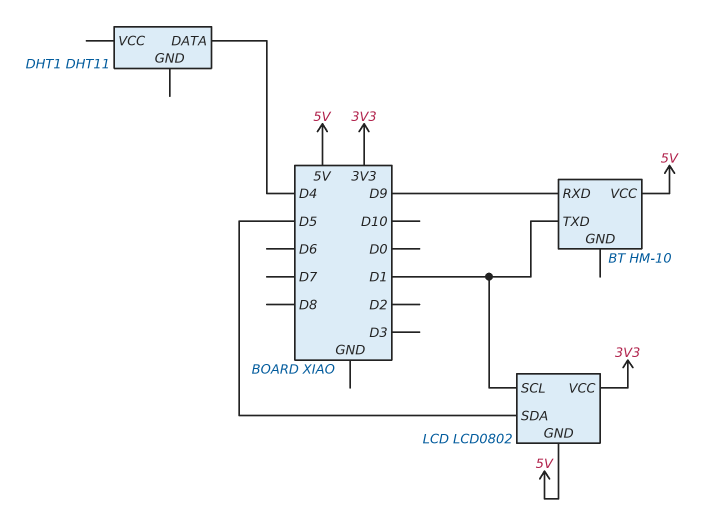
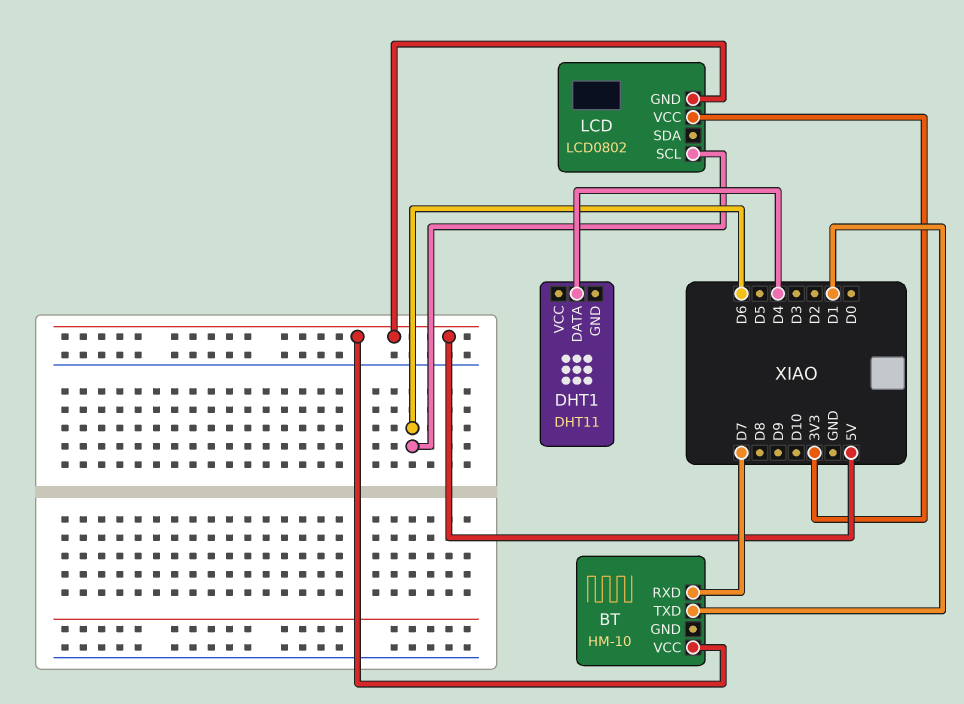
BT pin RXD: D9 -> D7
LCD pin SCL: D1 -> D6
LCD pin SDA: D5 -> none

